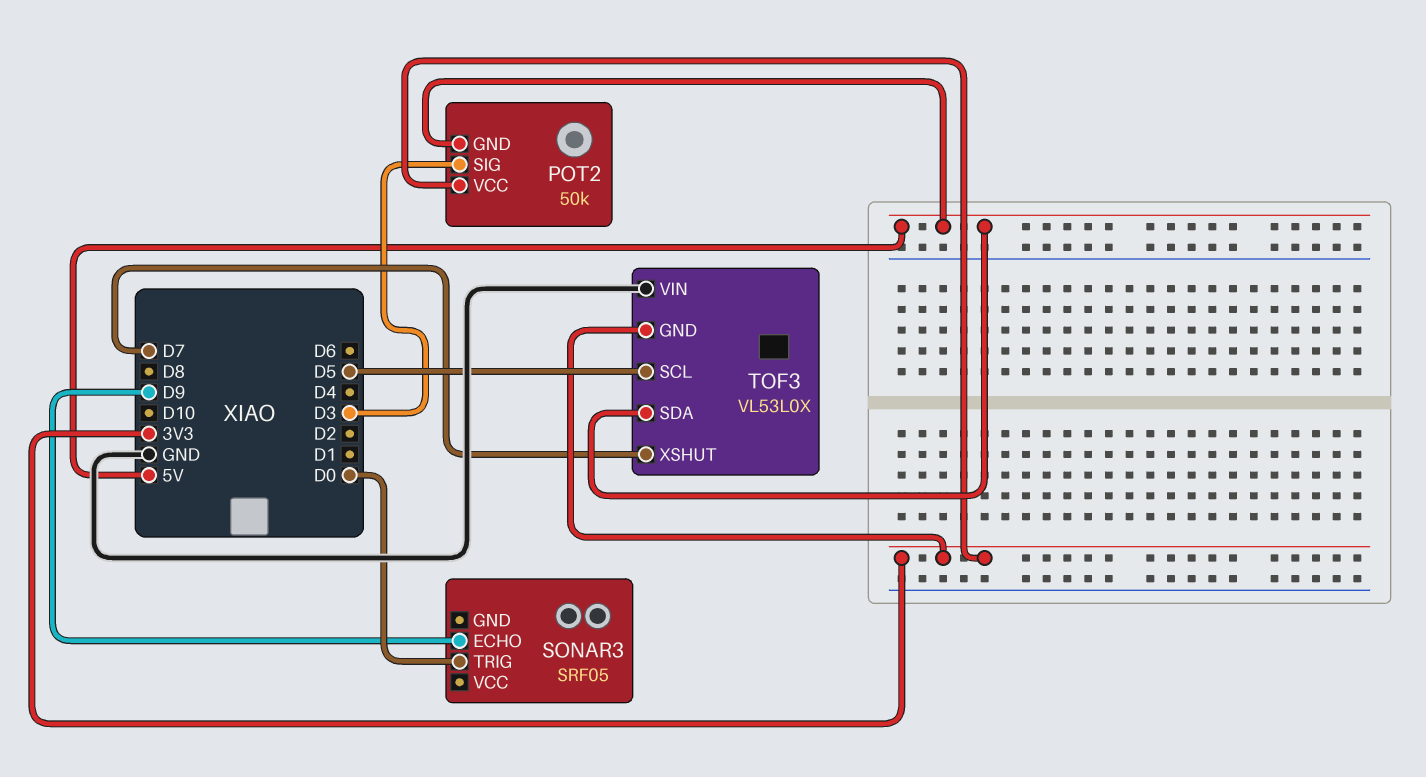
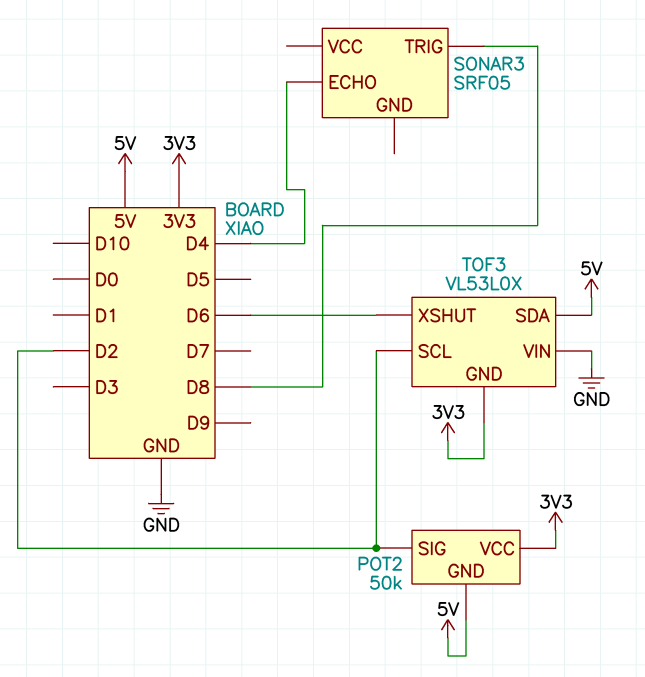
POT2 pin SIG: D3 -> D2
SONAR3 pin ECHO: D9 -> D4
SONAR3 pin TRIG: D0 -> D8
TOF3 pin SCL: D5 -> D2
TOF3 pin XSHUT: D7 -> D6

